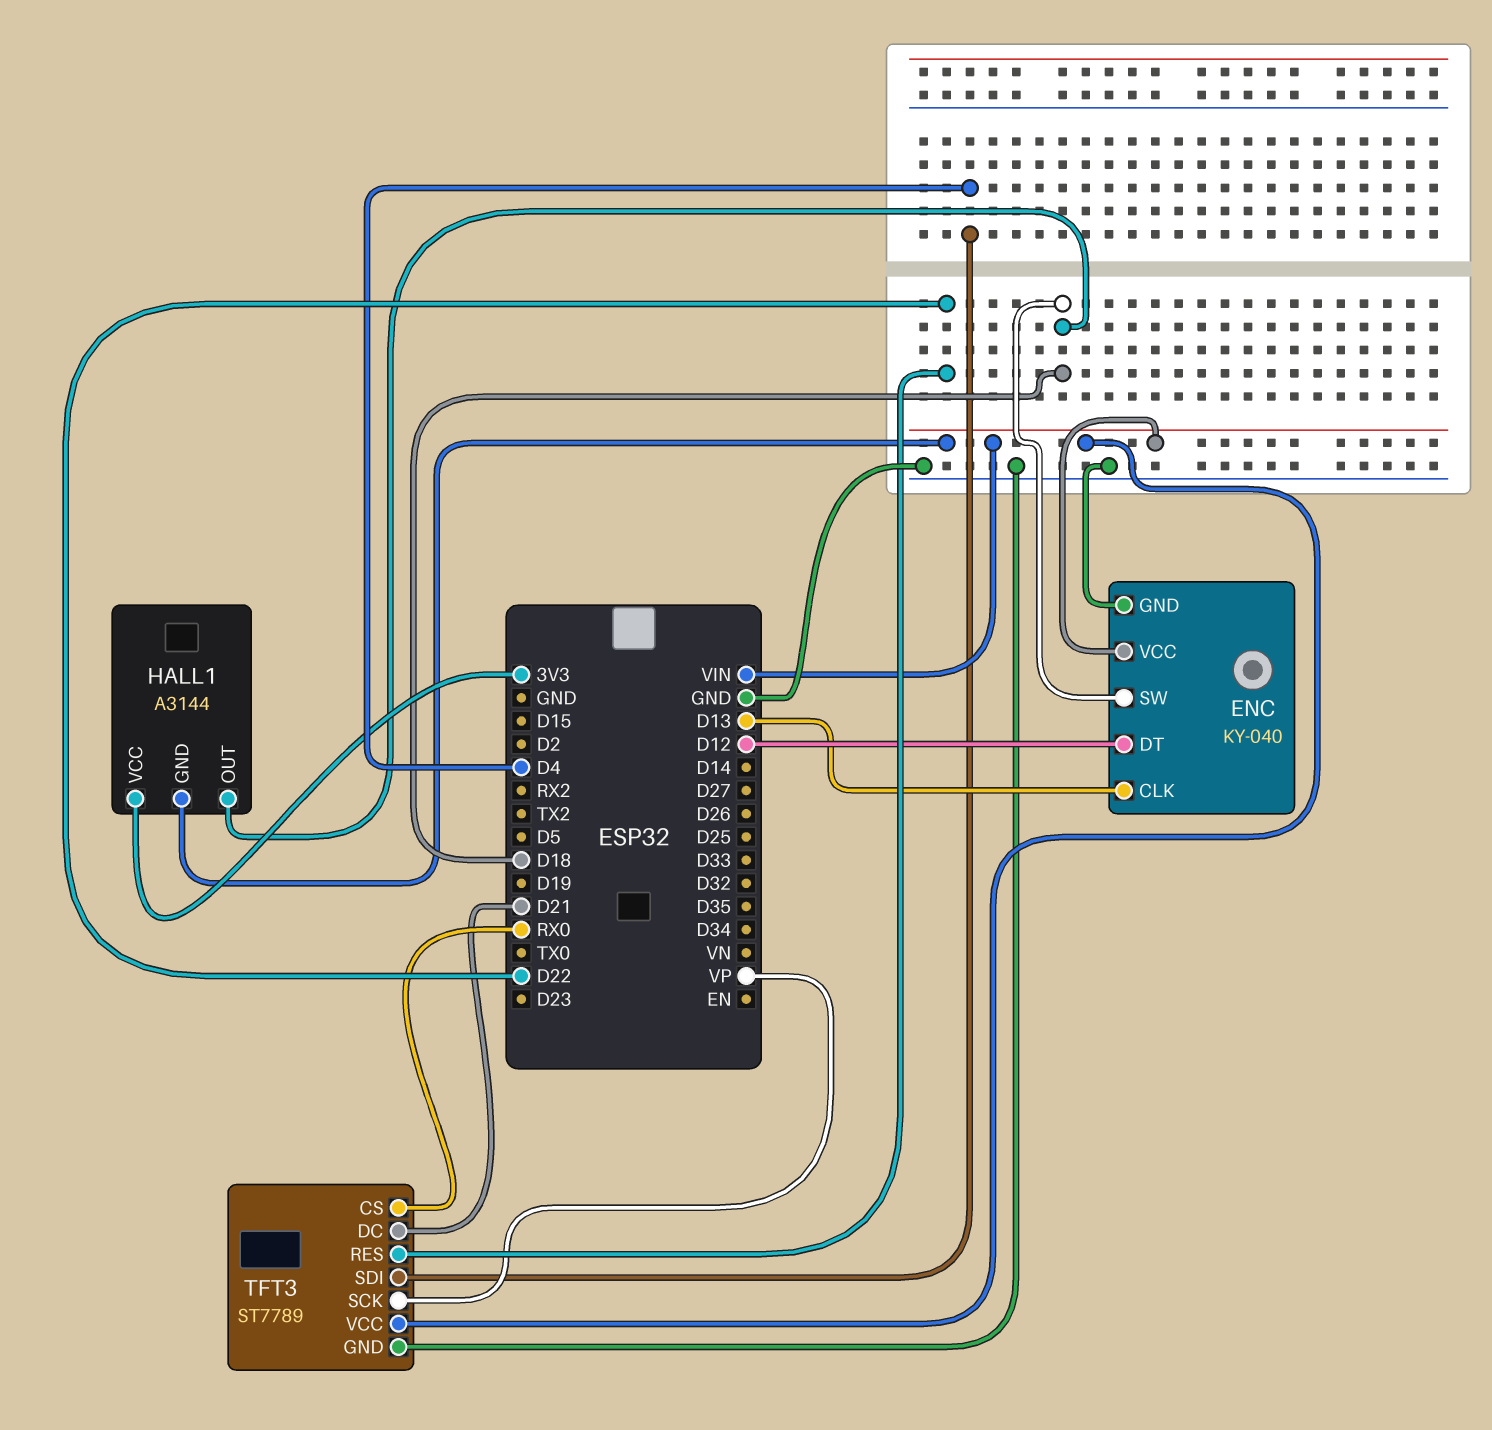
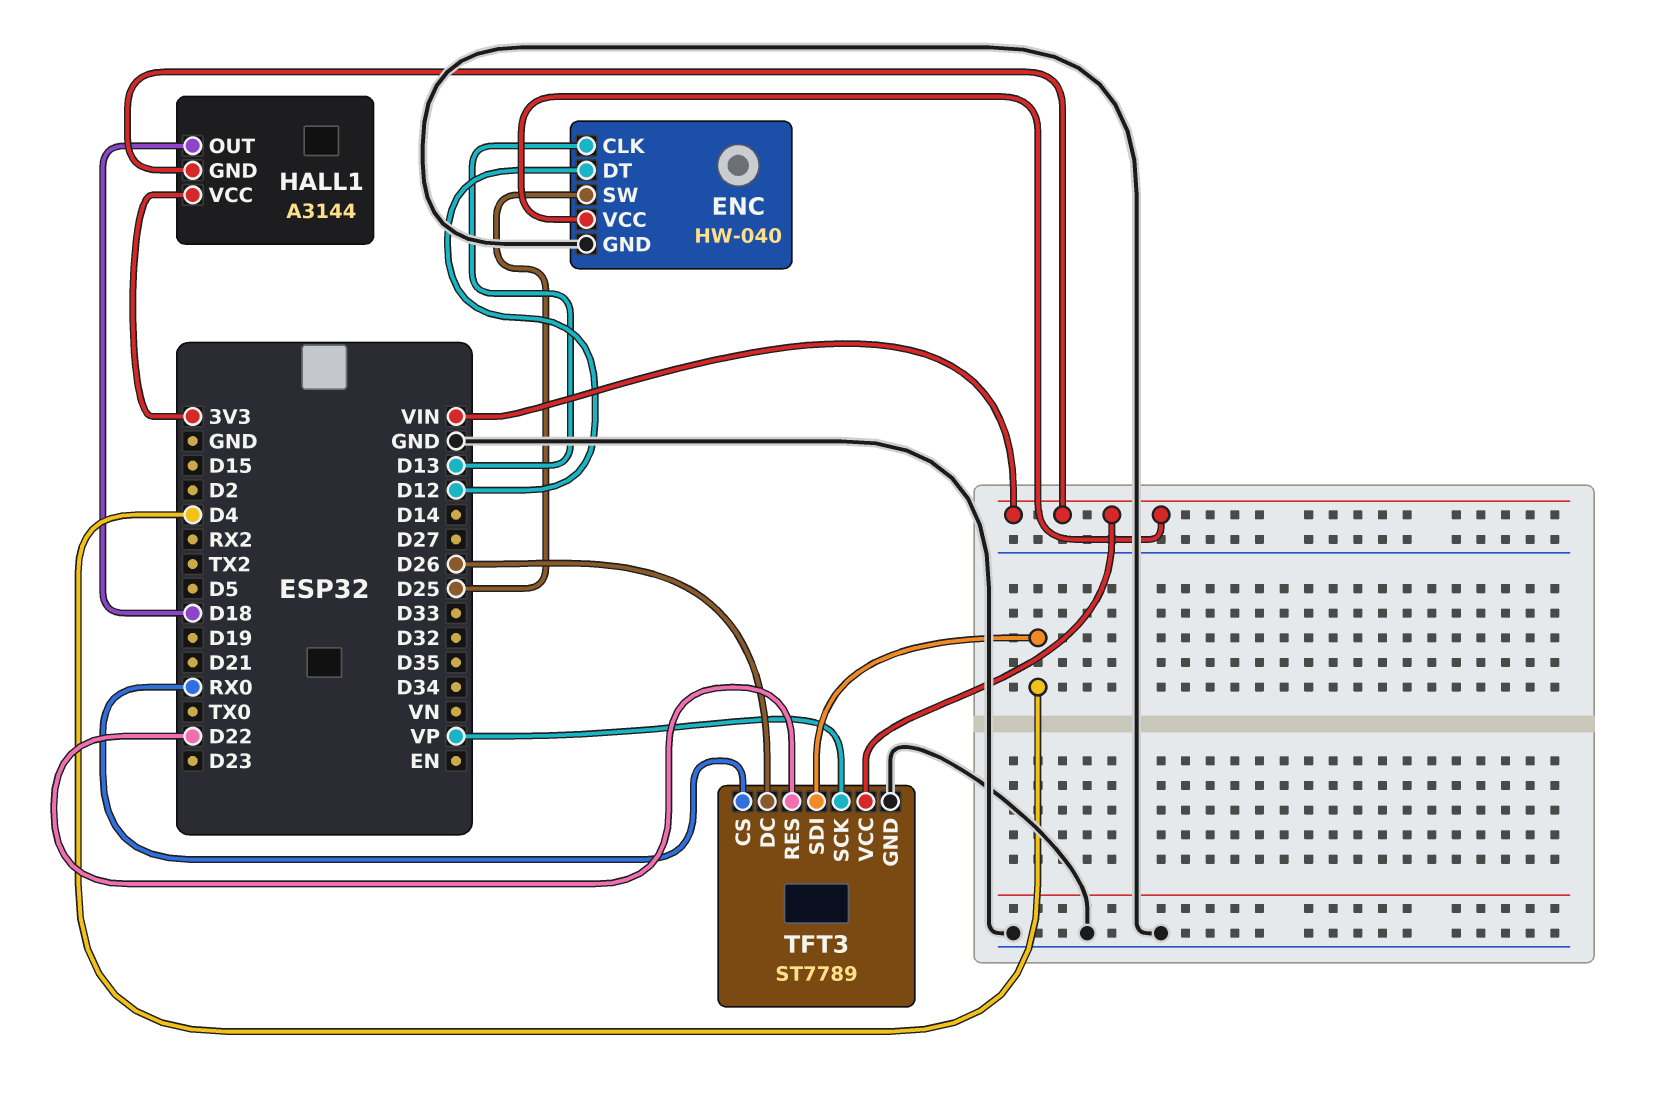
ENC: KY-040 -> HW-040
ENC pin SW: D18 -> D25
TFT3 pin DC: D21 -> D26

